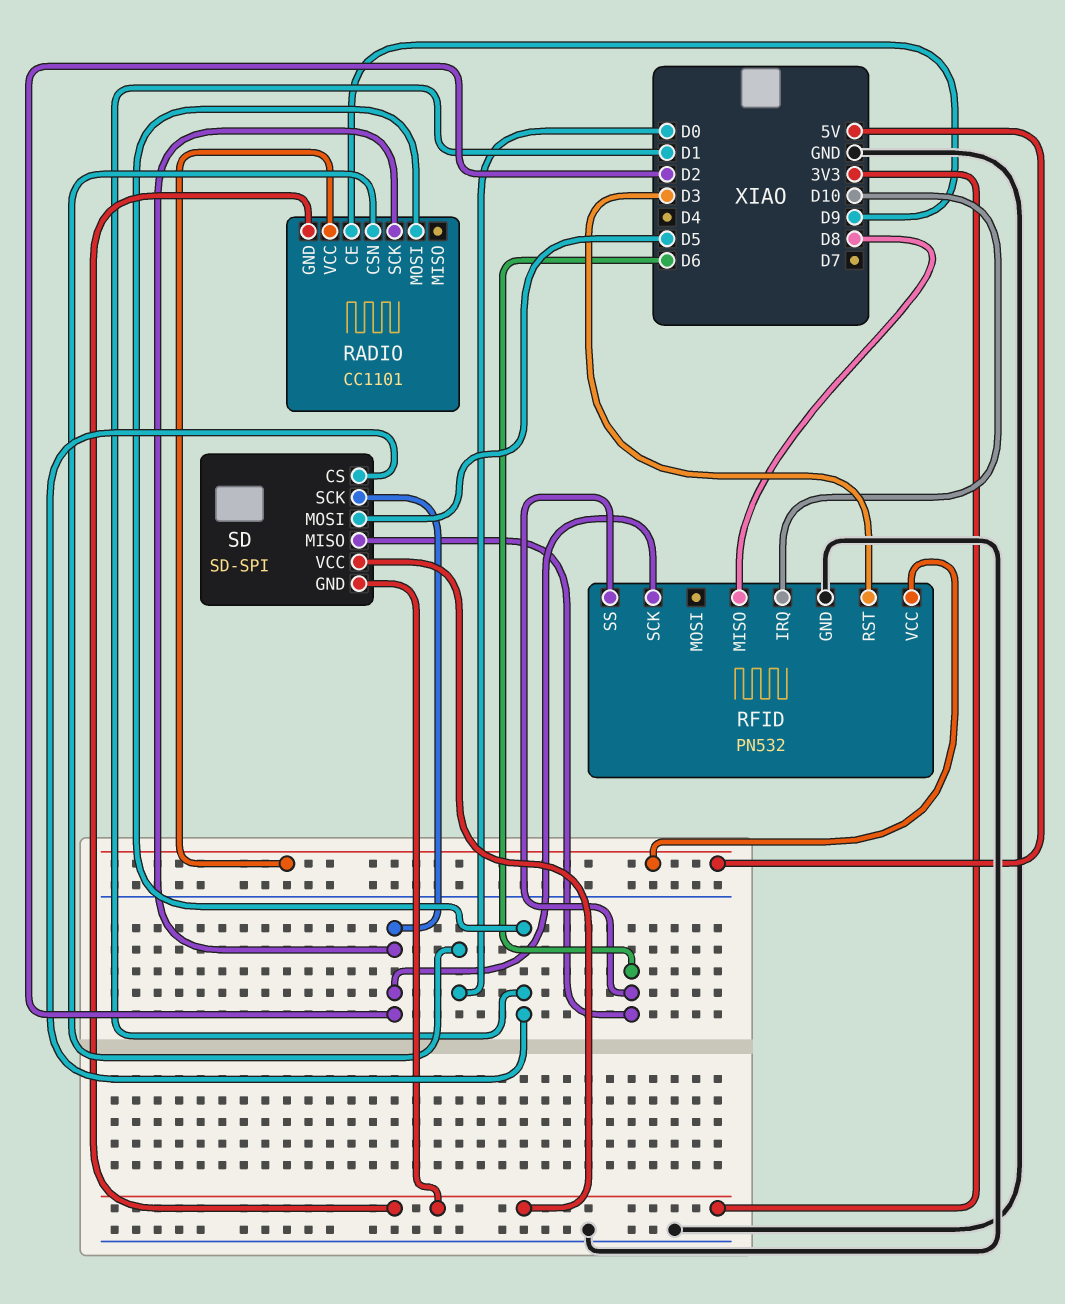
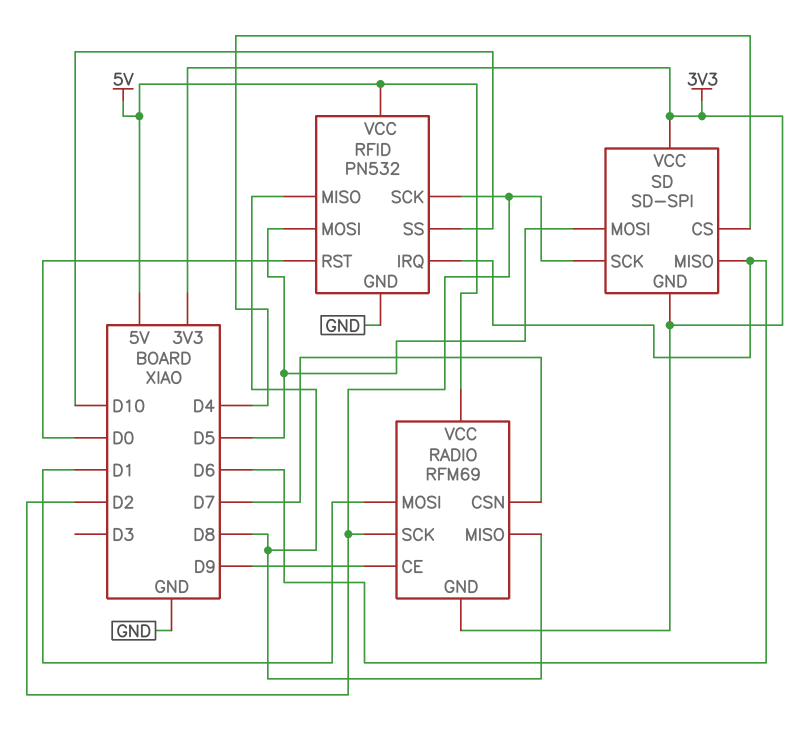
RADIO: CC1101 -> RFM69
RADIO pin CSN: D0 -> D7
RADIO pin MISO: none -> D8
RFID pin IRQ: D10 -> D6
RFID pin MOSI: none -> D5
RFID pin RST: D3 -> D0
RFID pin SS: D6 -> D10
SD pin CS: D1 -> D4

